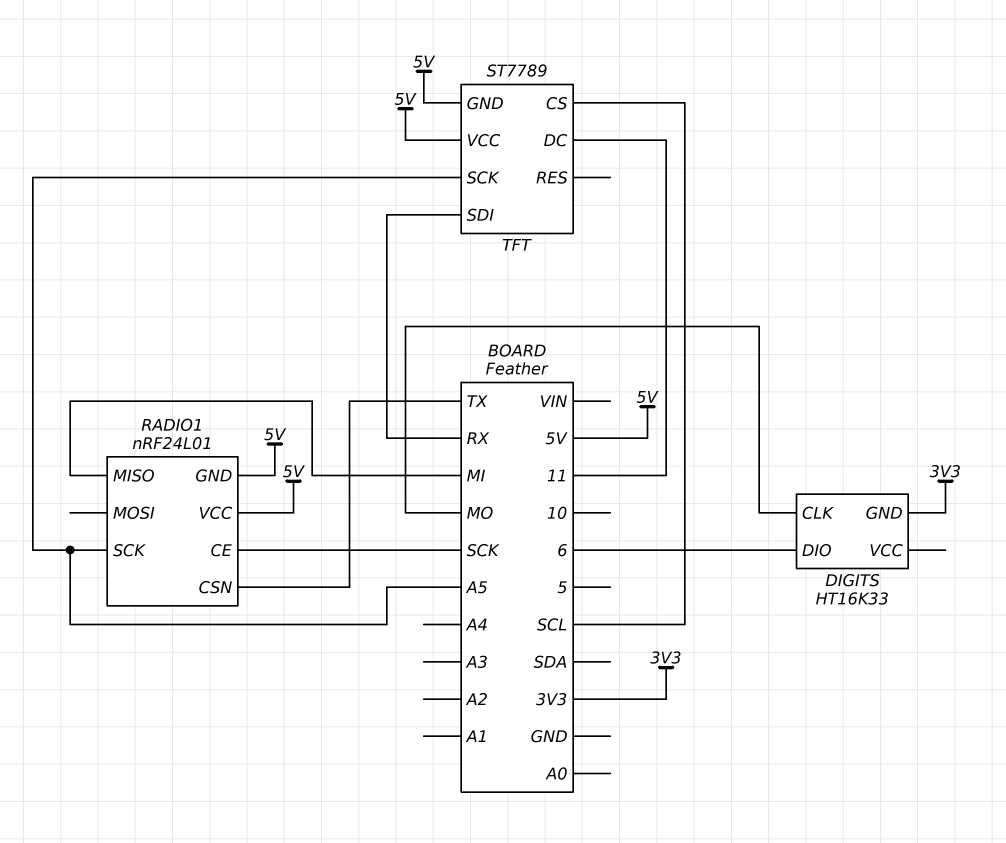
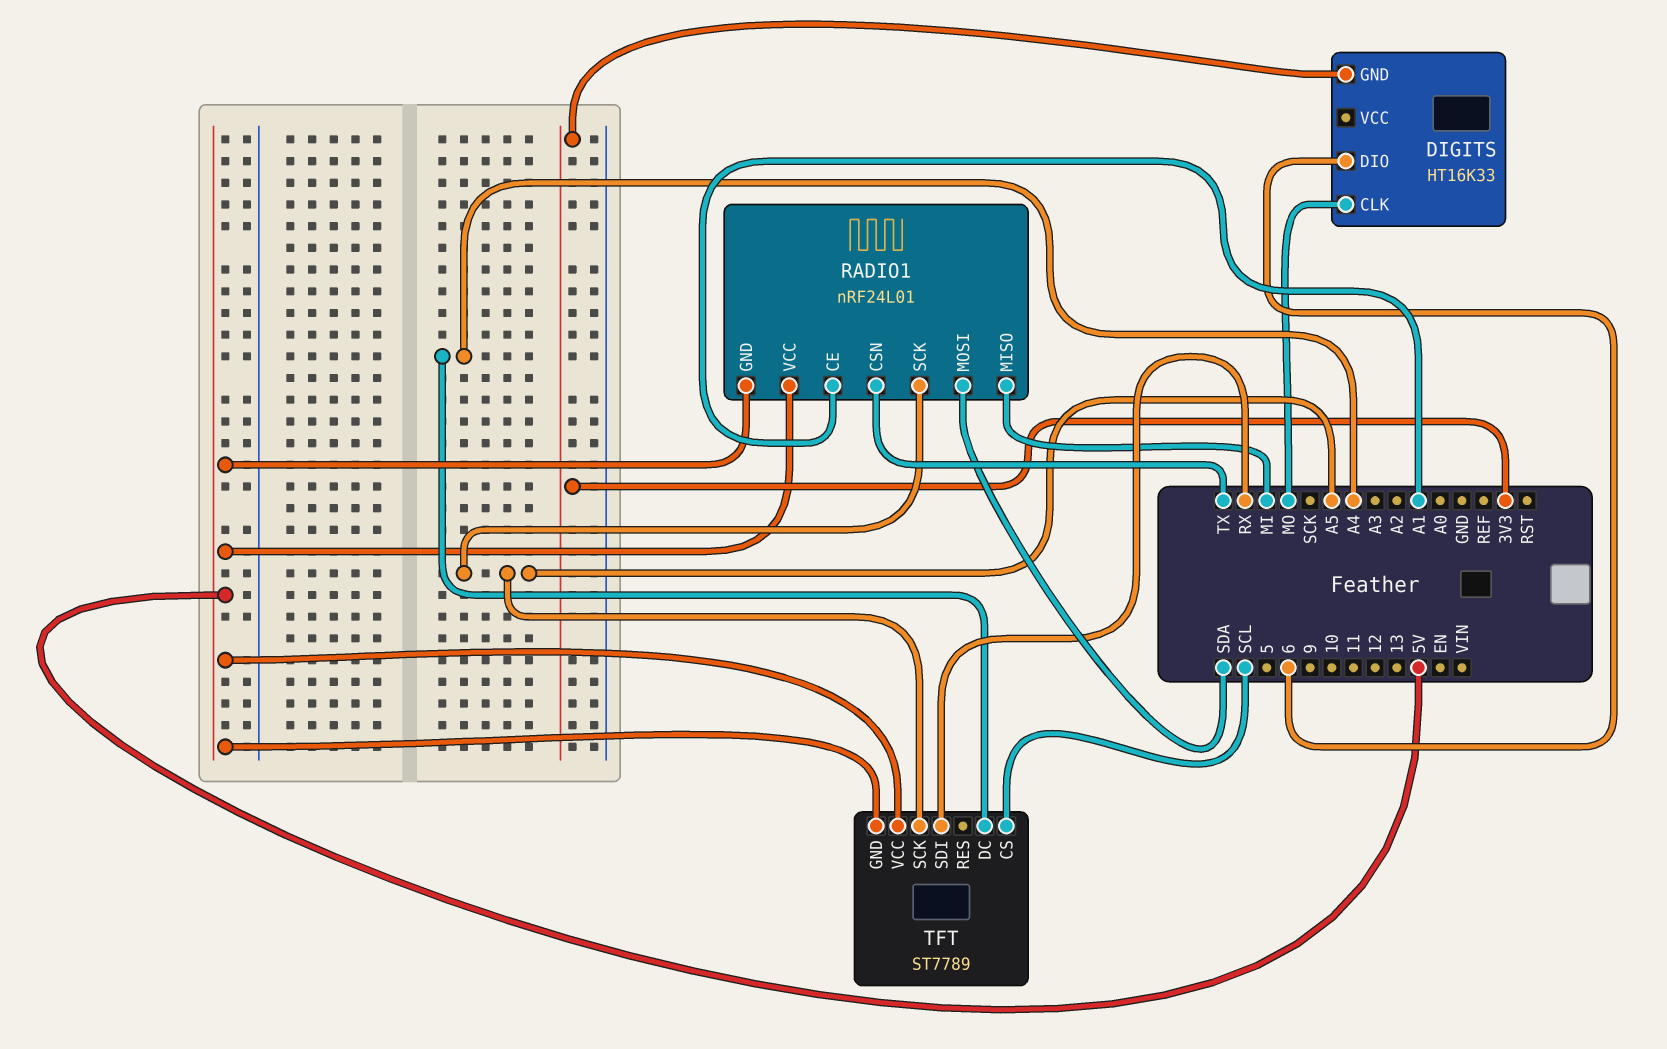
RADIO1 pin CE: SCK -> A1
RADIO1 pin MOSI: none -> SDA
TFT pin DC: 11 -> A4

